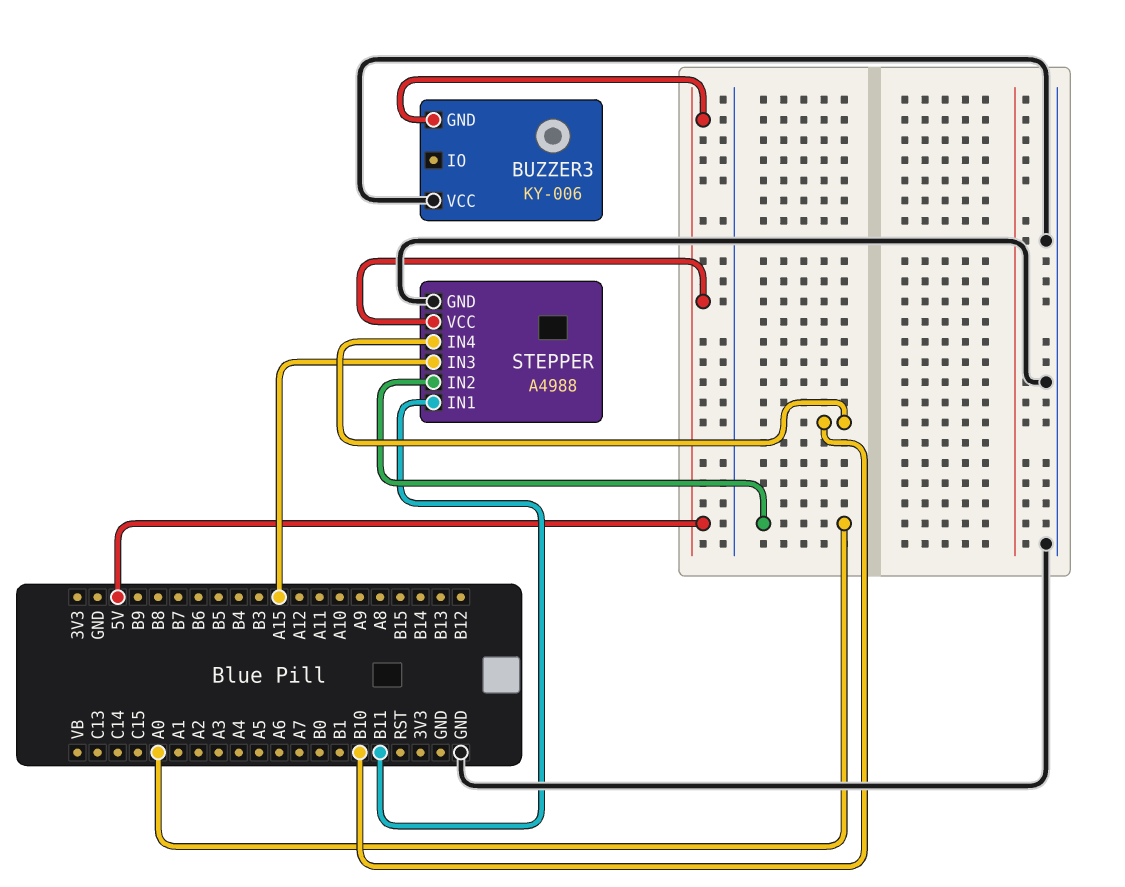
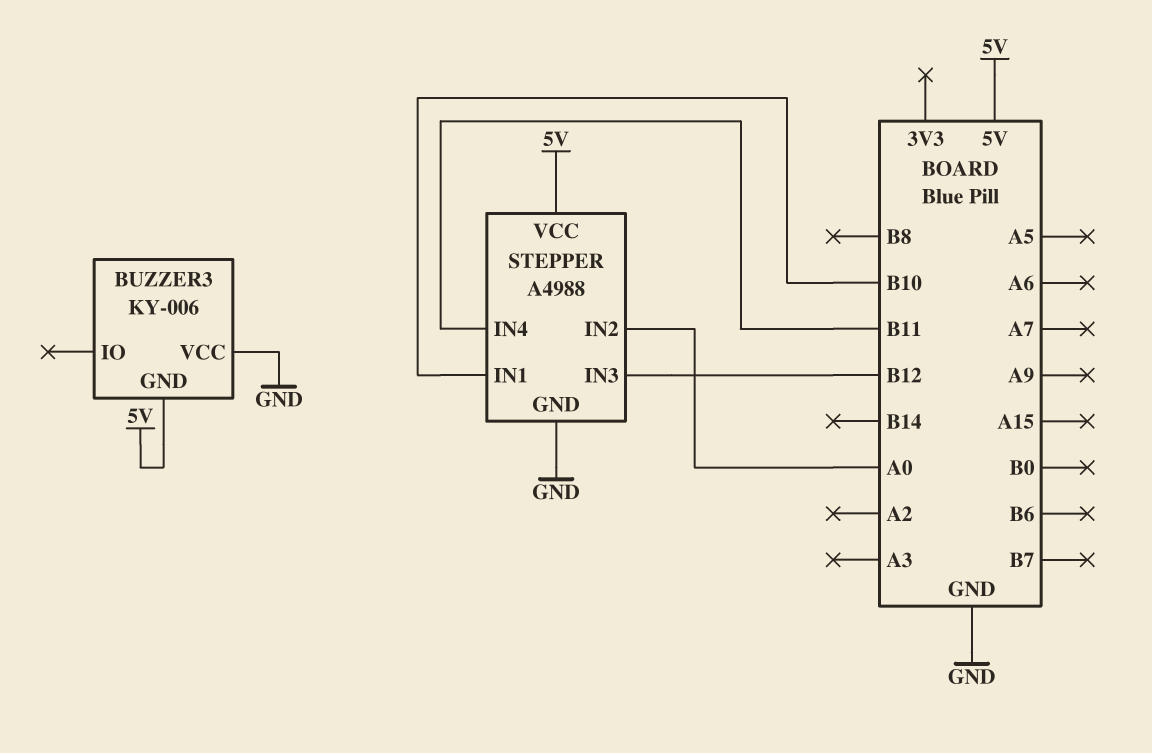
STEPPER pin IN1: B11 -> B10
STEPPER pin IN3: A15 -> B12
STEPPER pin IN4: B10 -> B11

